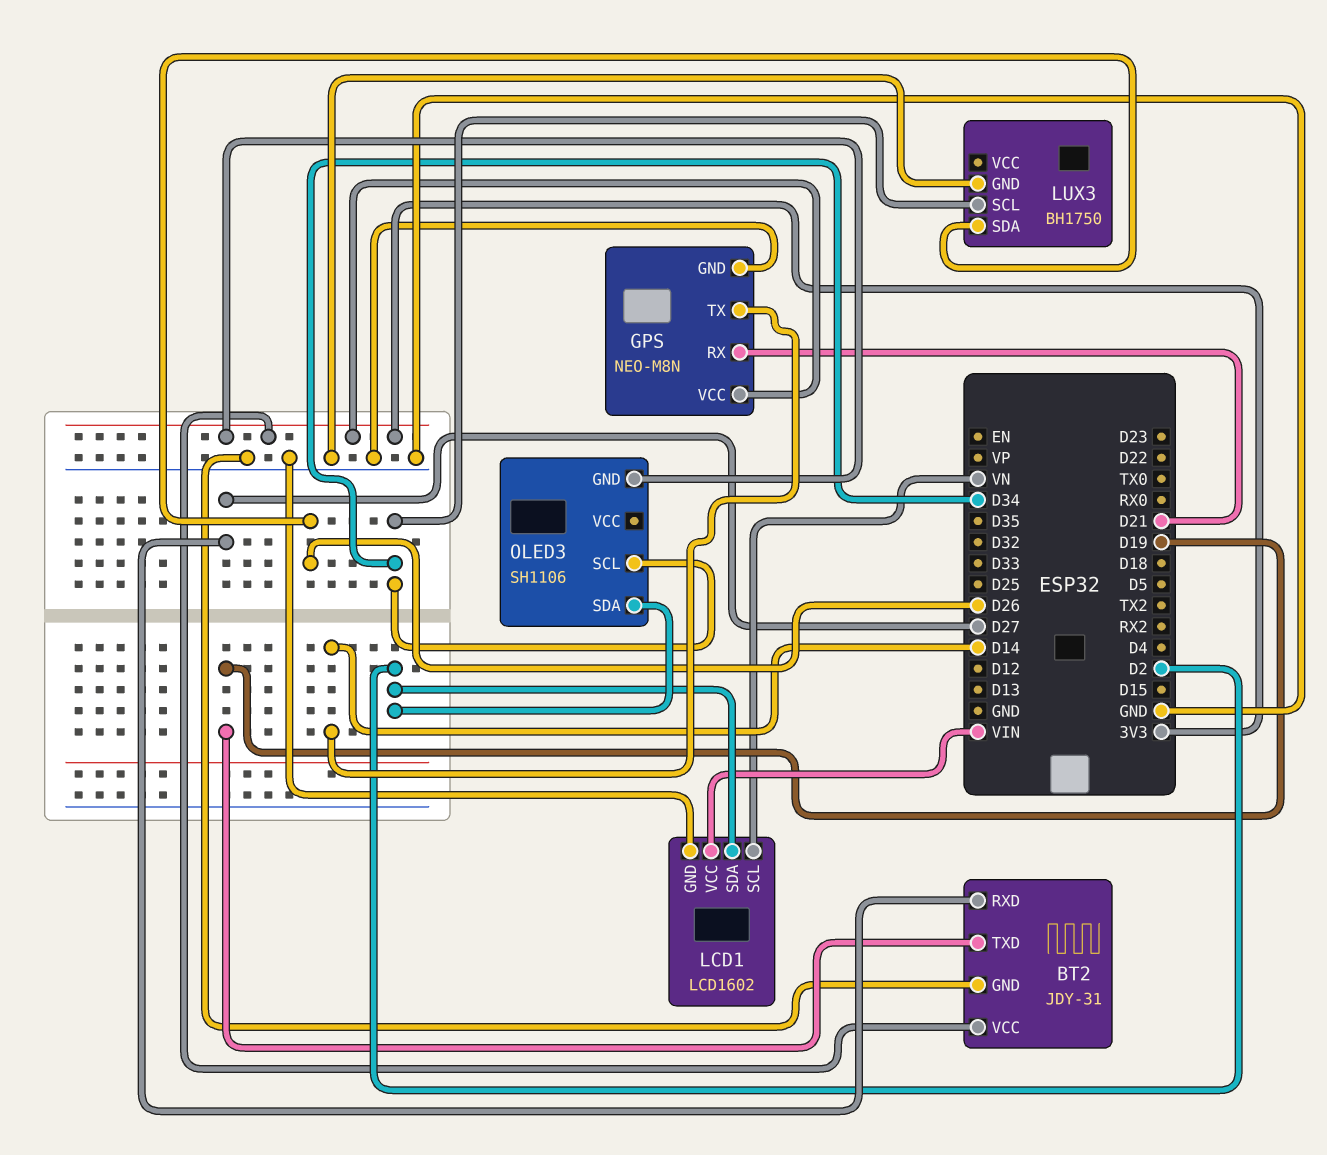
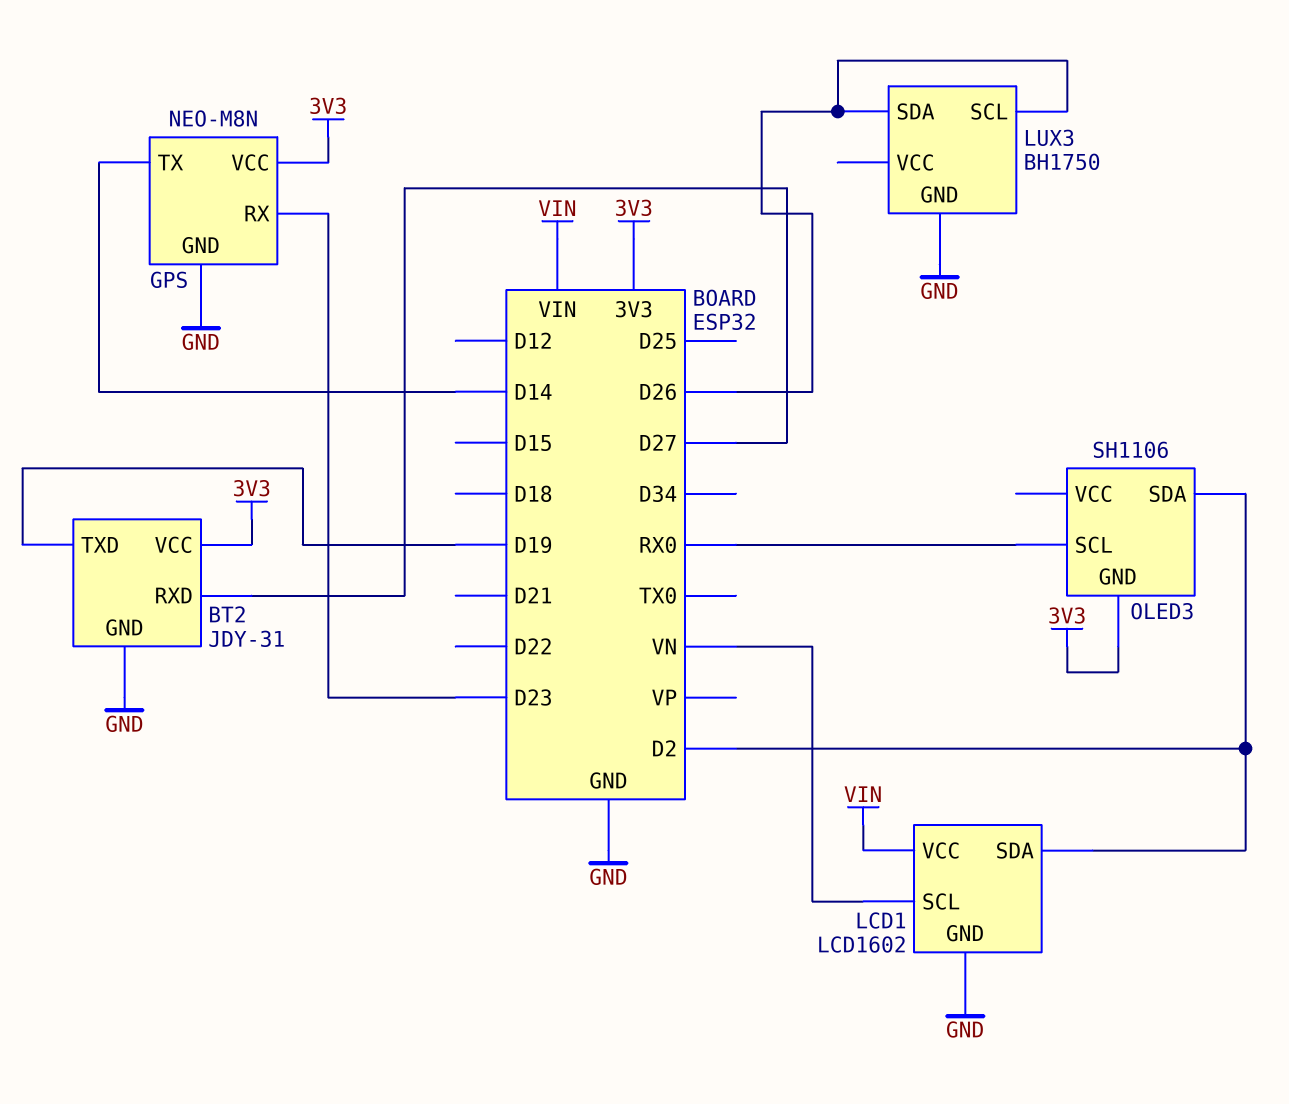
GPS pin RX: D21 -> D23
LUX3 pin SCL: D34 -> D26
OLED3 pin SCL: D34 -> RX0

